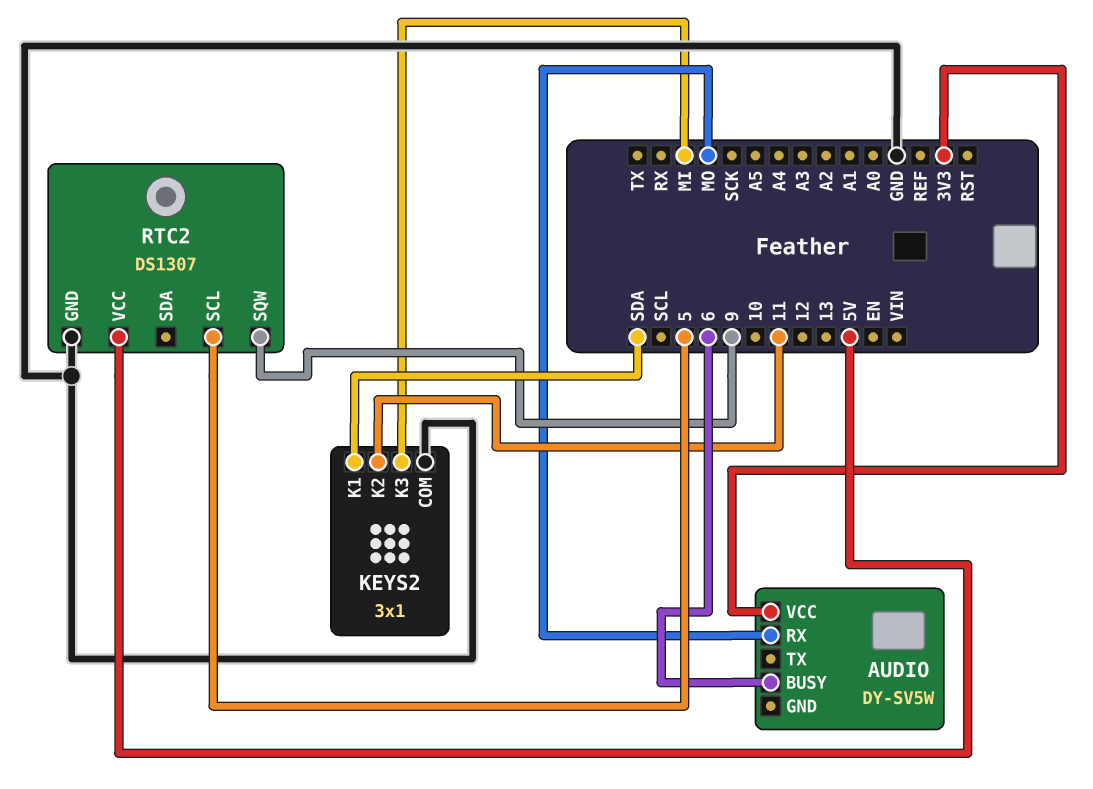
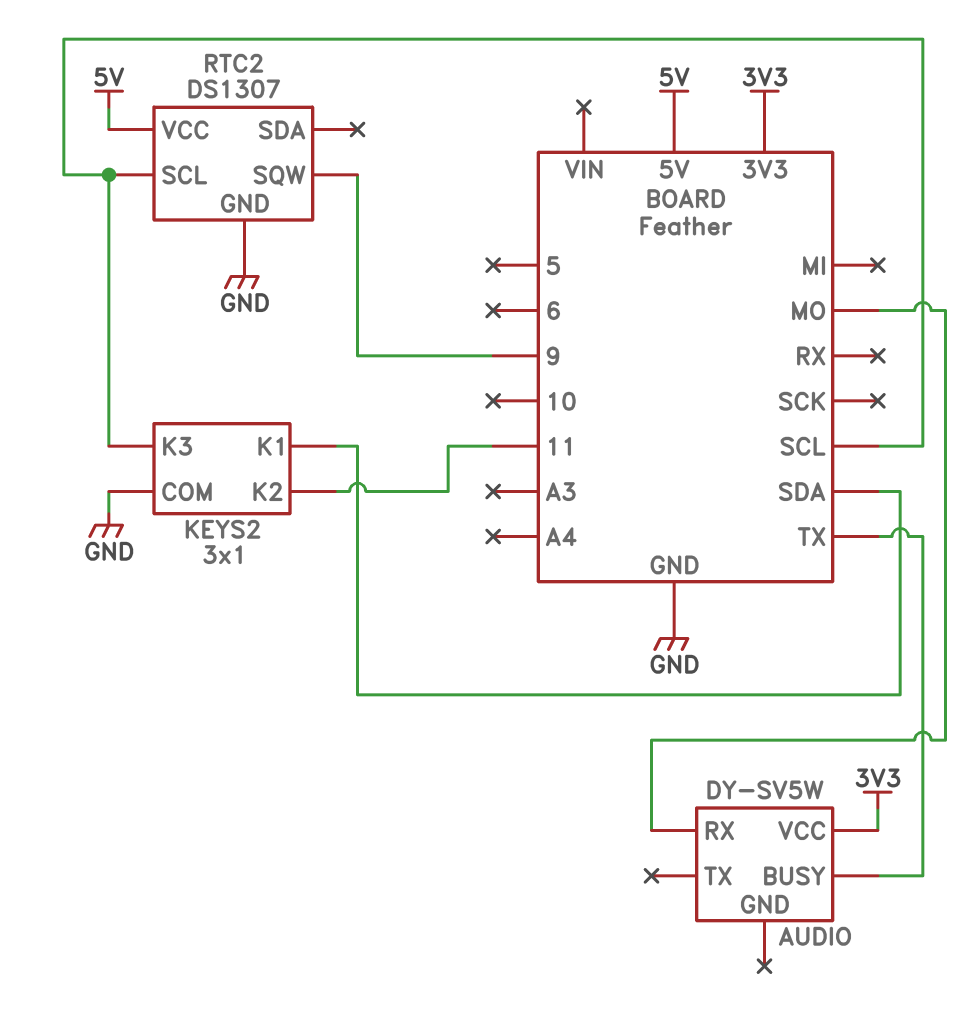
AUDIO pin BUSY: 6 -> TX
KEYS2 pin K3: MI -> SCL
RTC2 pin SCL: 5 -> SCL

